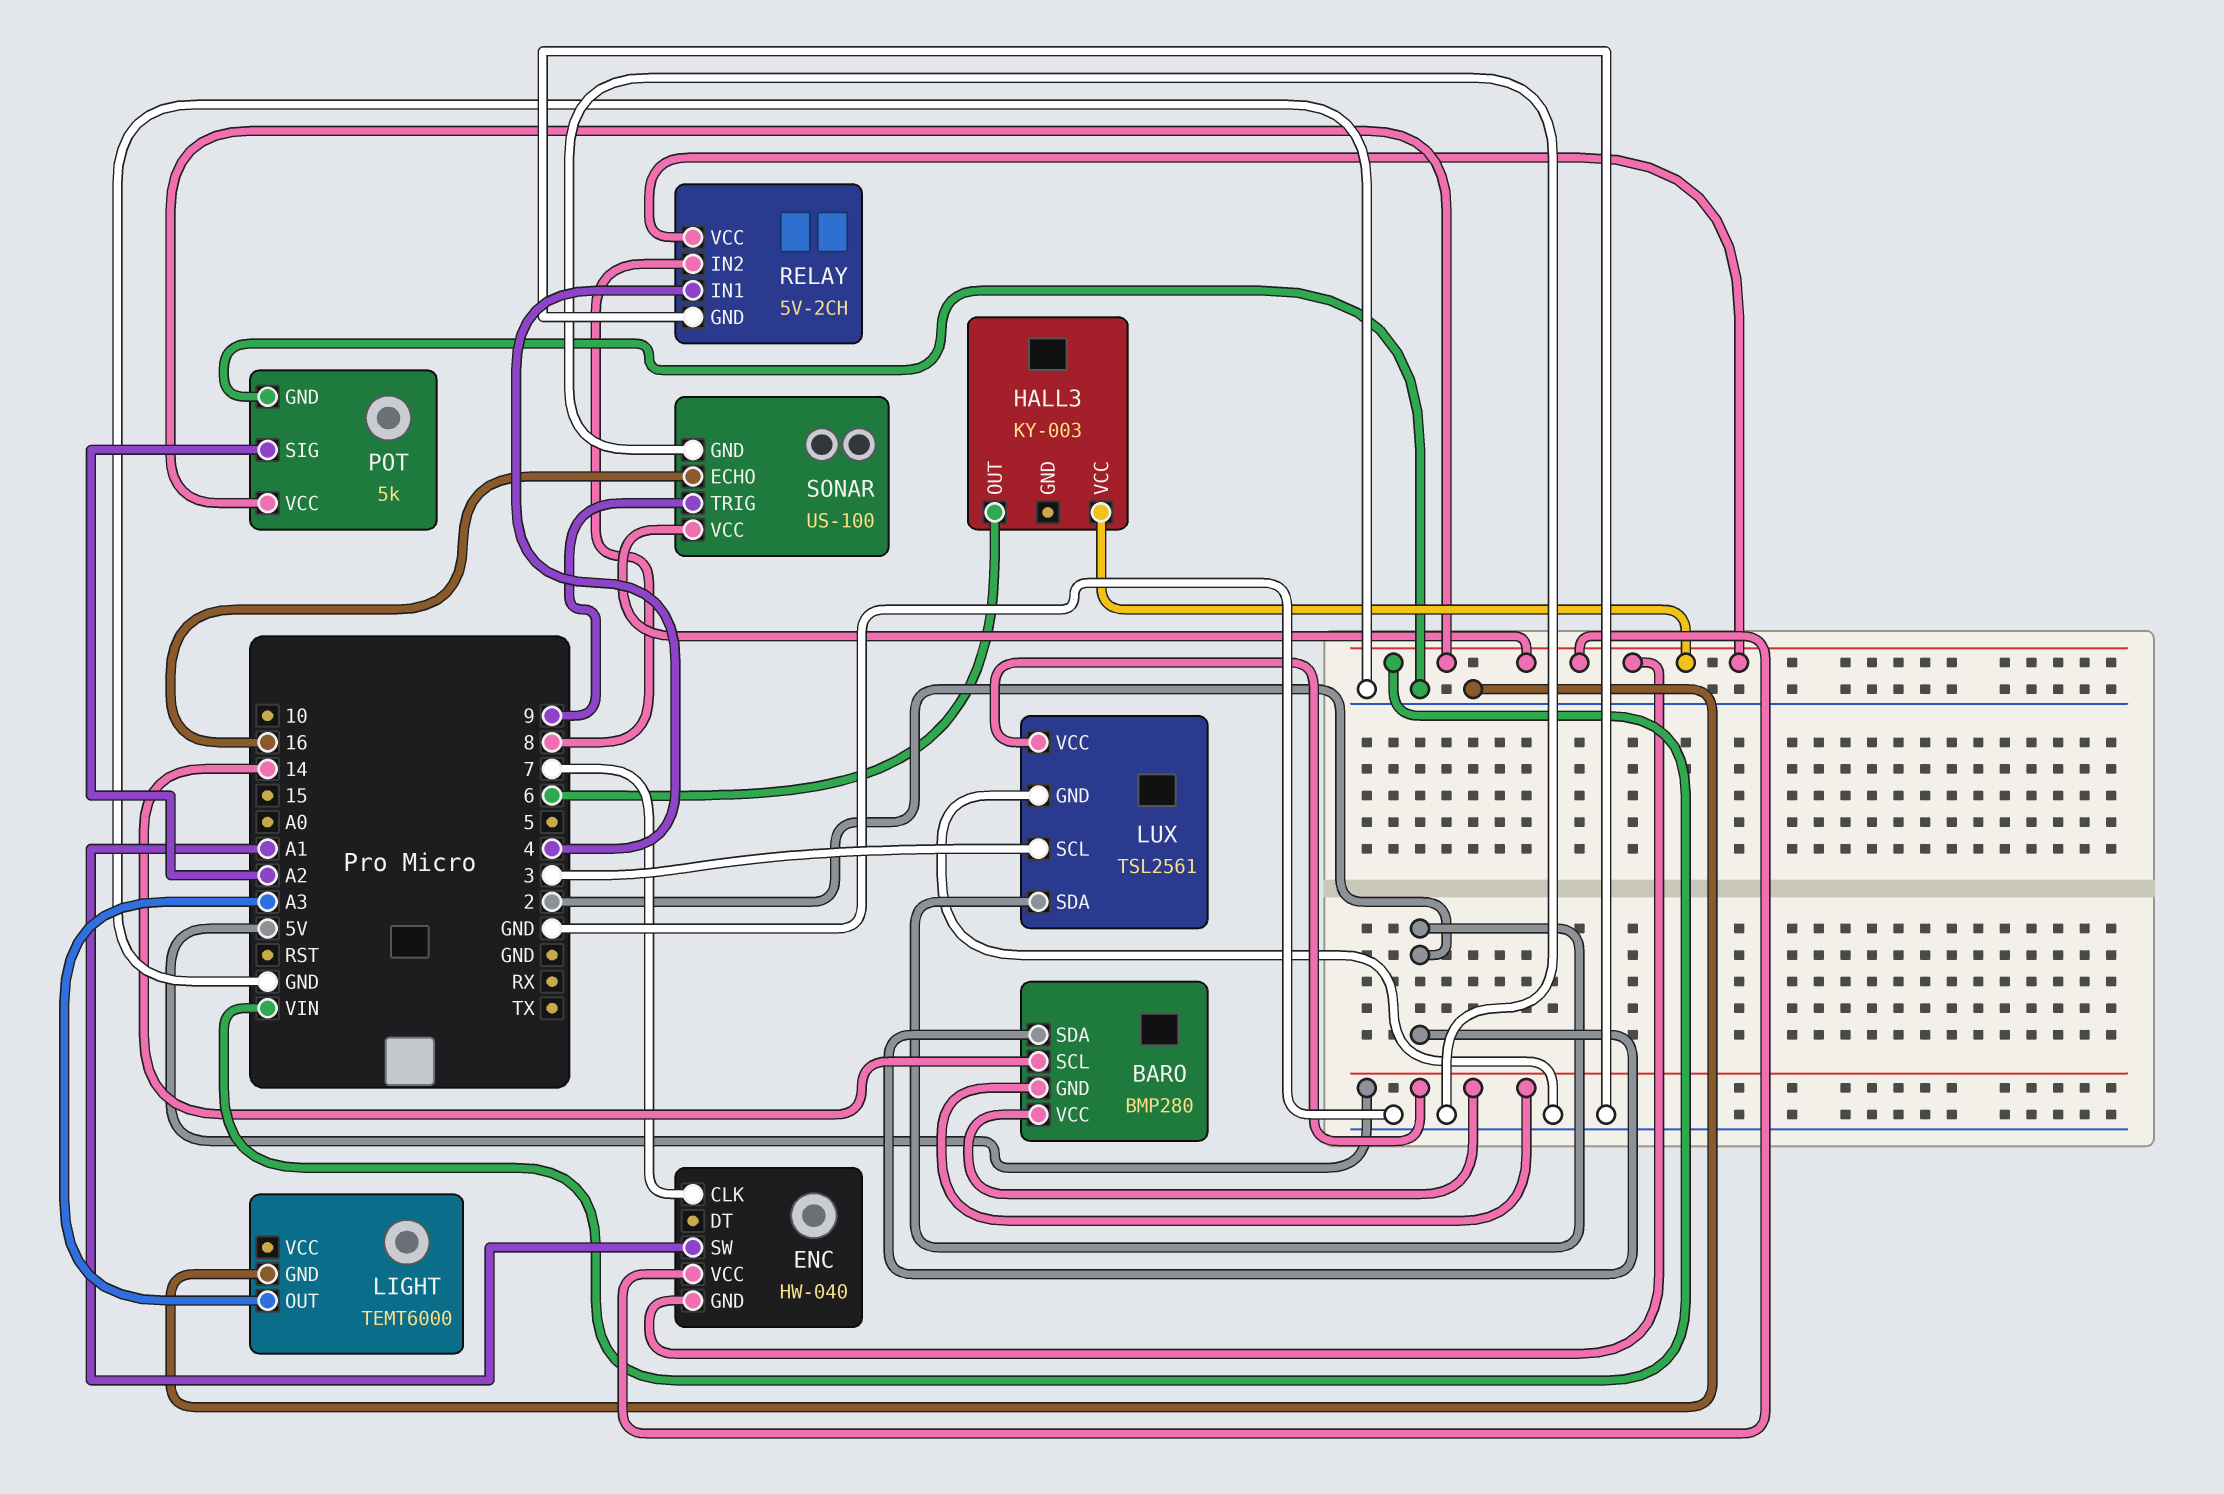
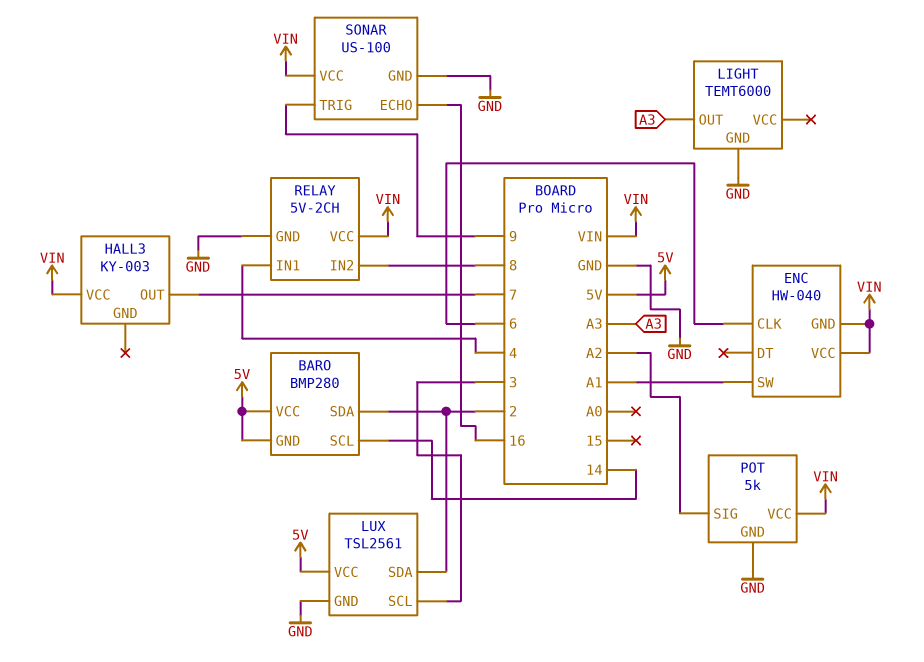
ENC pin CLK: 7 -> 6
HALL3 pin OUT: 6 -> 7

